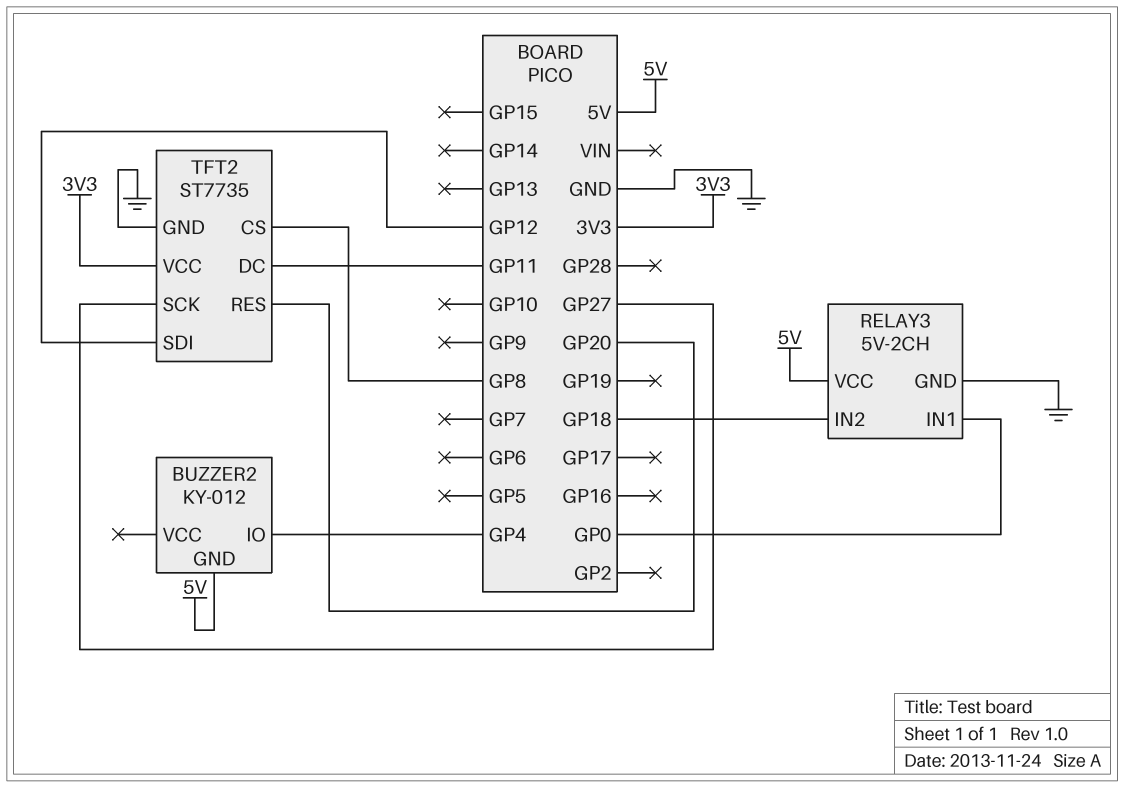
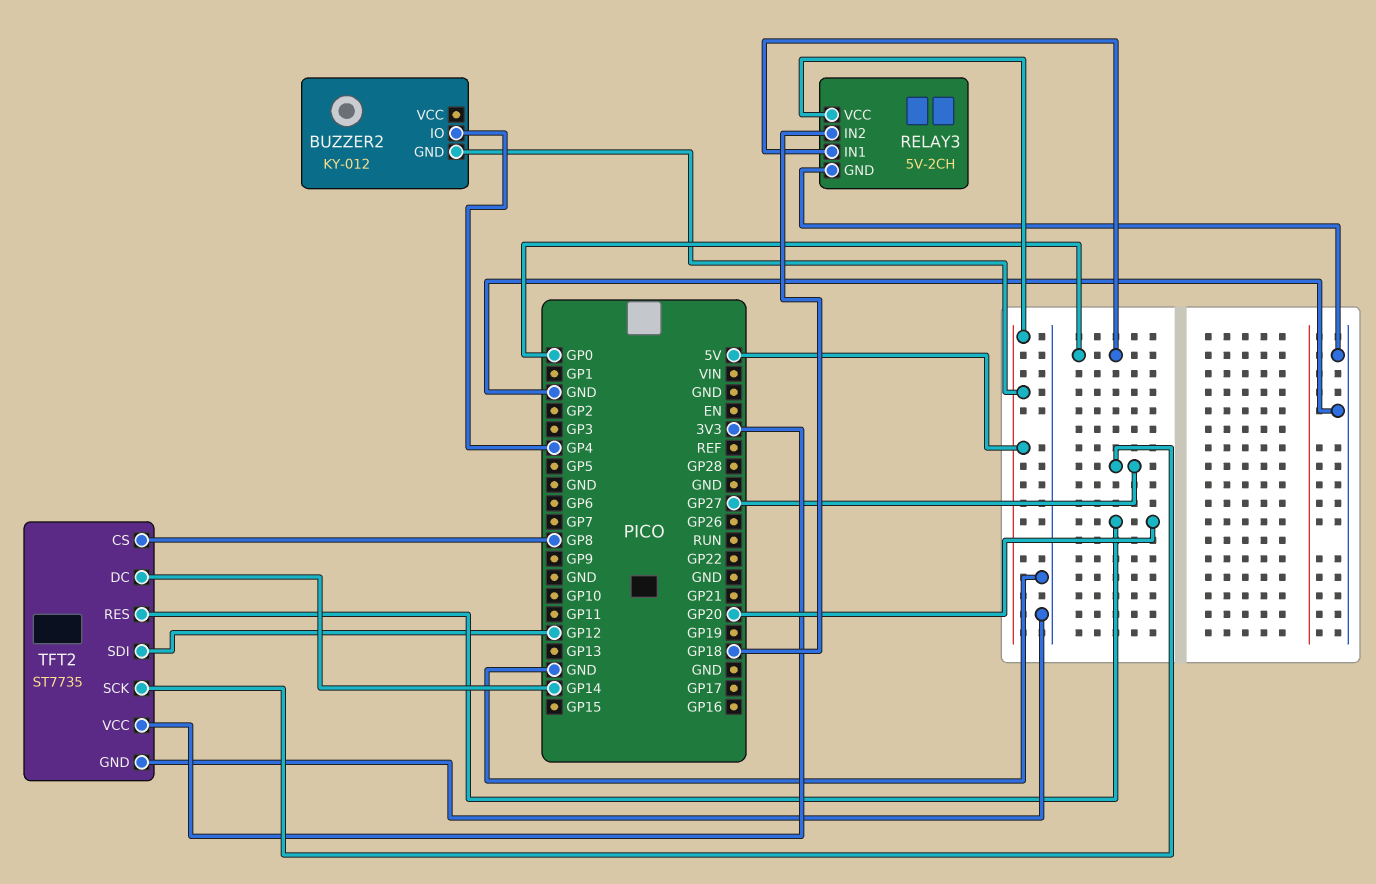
TFT2 pin DC: GP11 -> GP14

